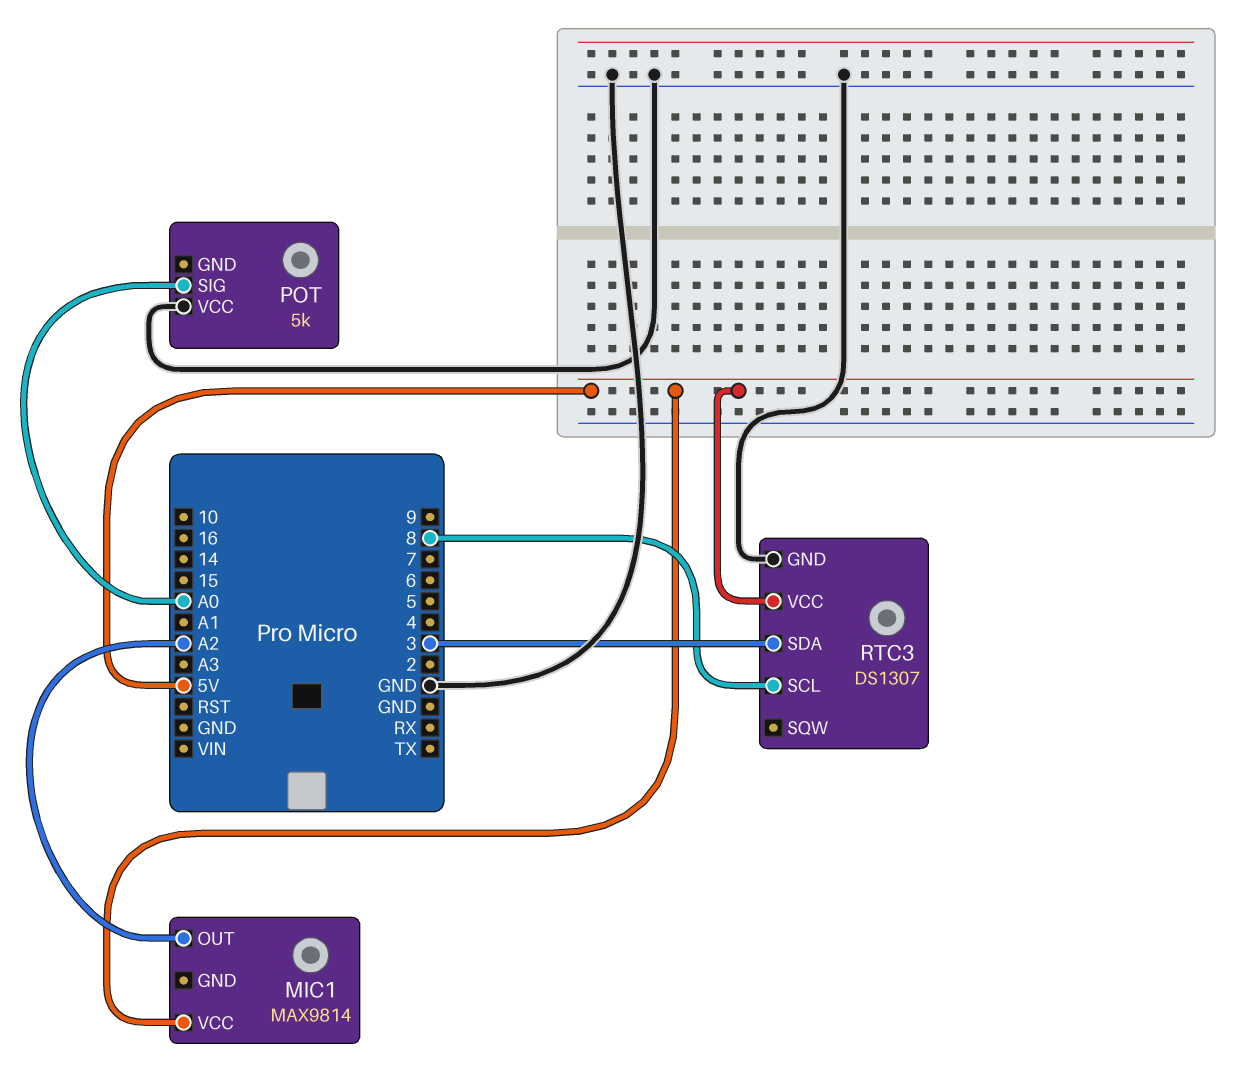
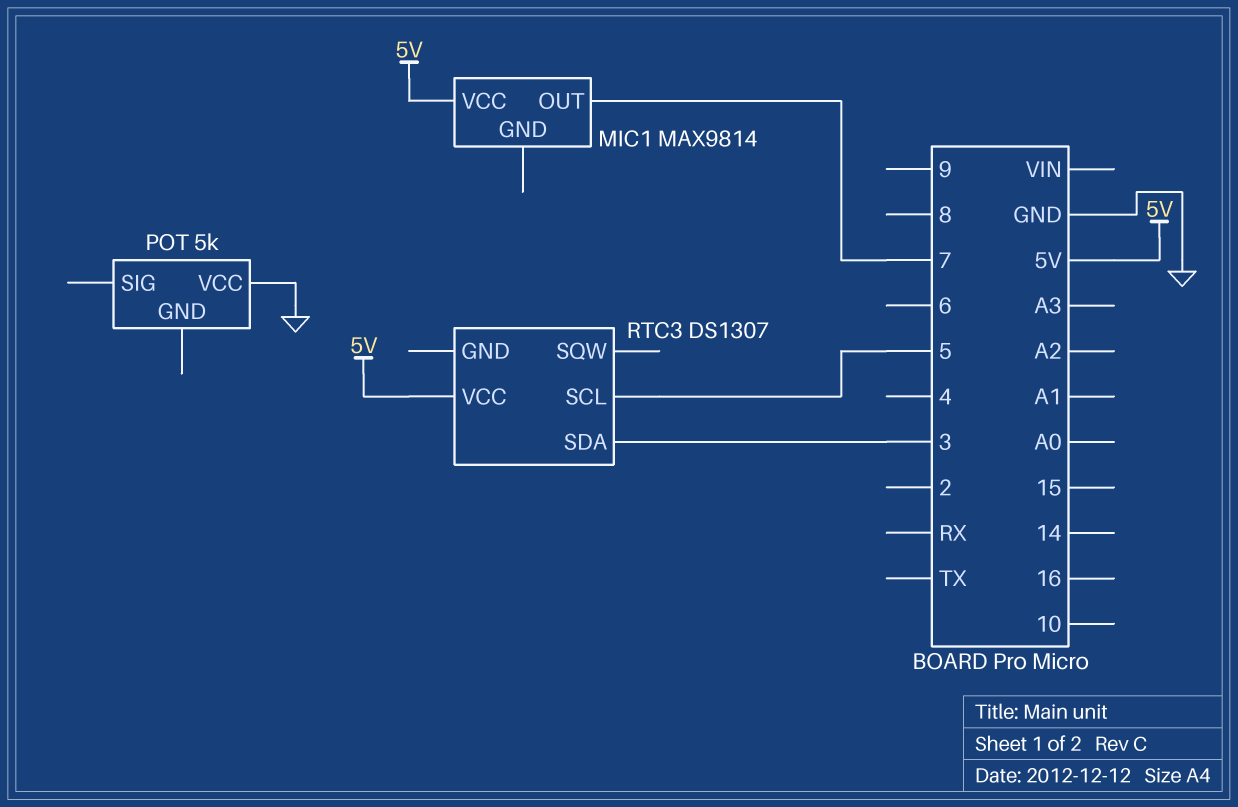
MIC1 pin OUT: A2 -> 7
POT pin SIG: A0 -> none
RTC3 pin GND: GND -> none
RTC3 pin SCL: 8 -> 5

